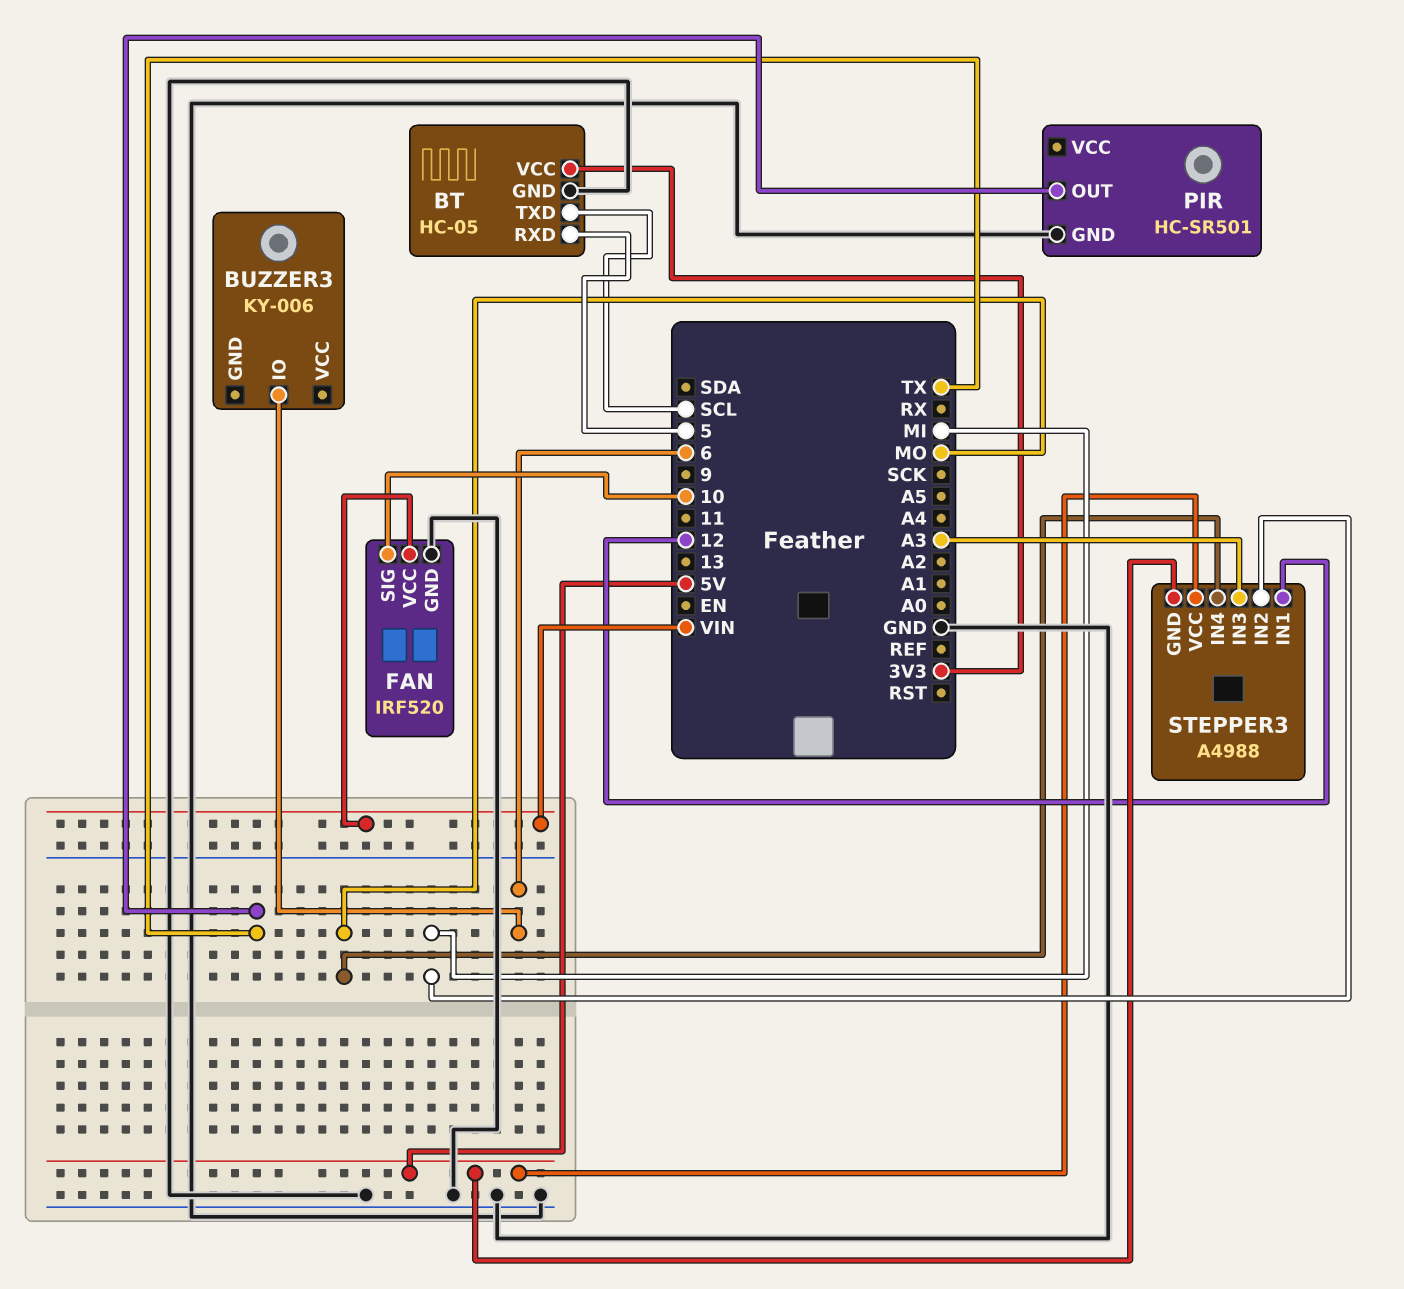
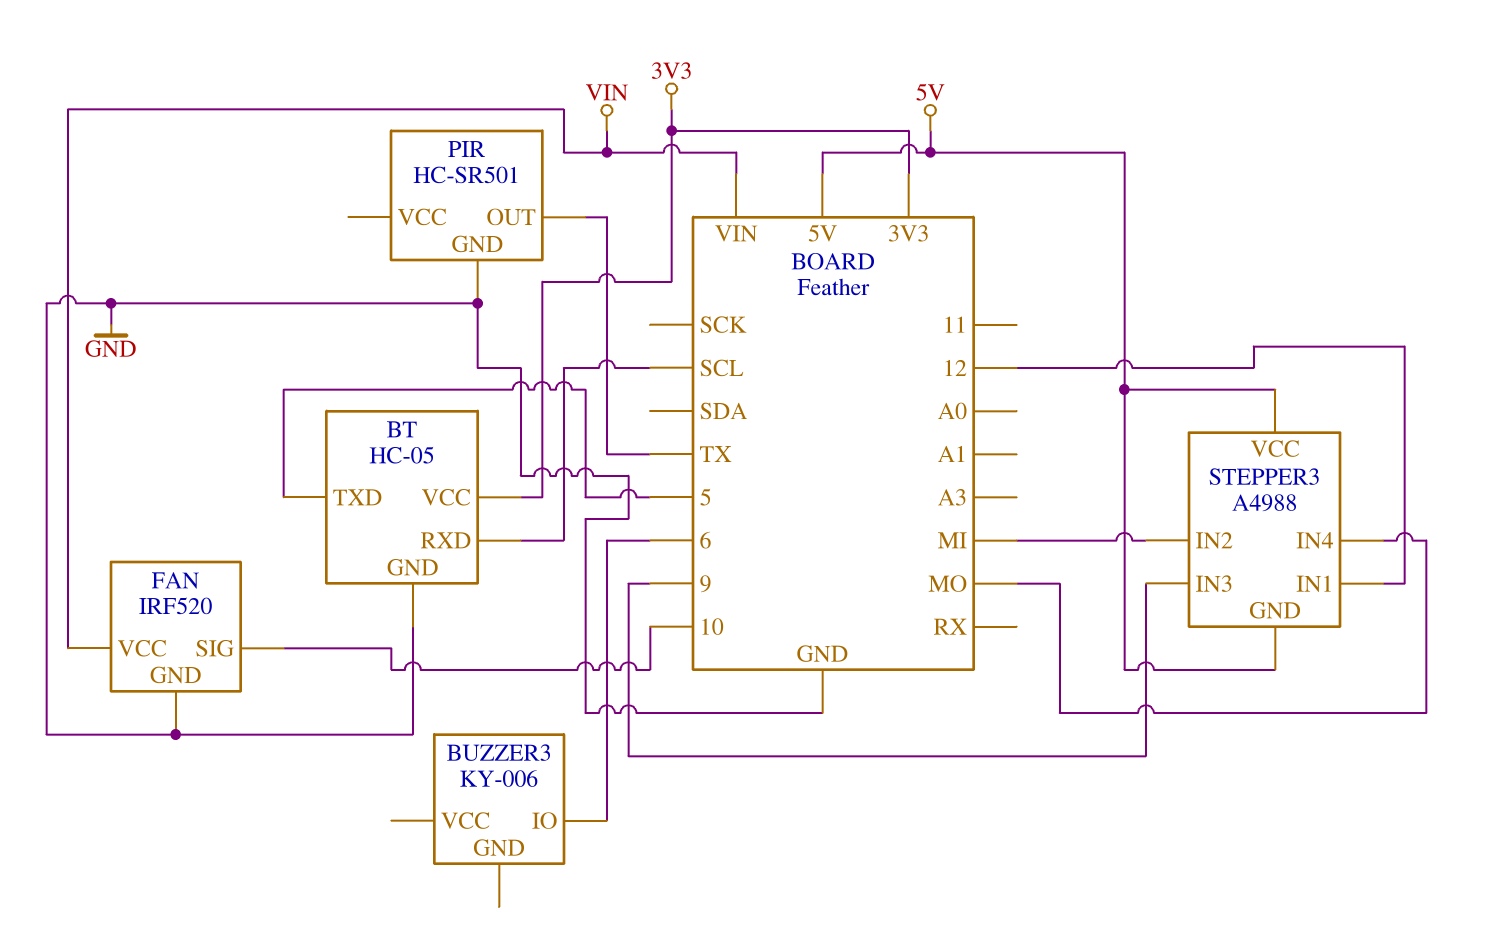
BT pin RXD: 5 -> SCL
BT pin TXD: SCL -> 5
STEPPER3 pin IN3: A3 -> 9

